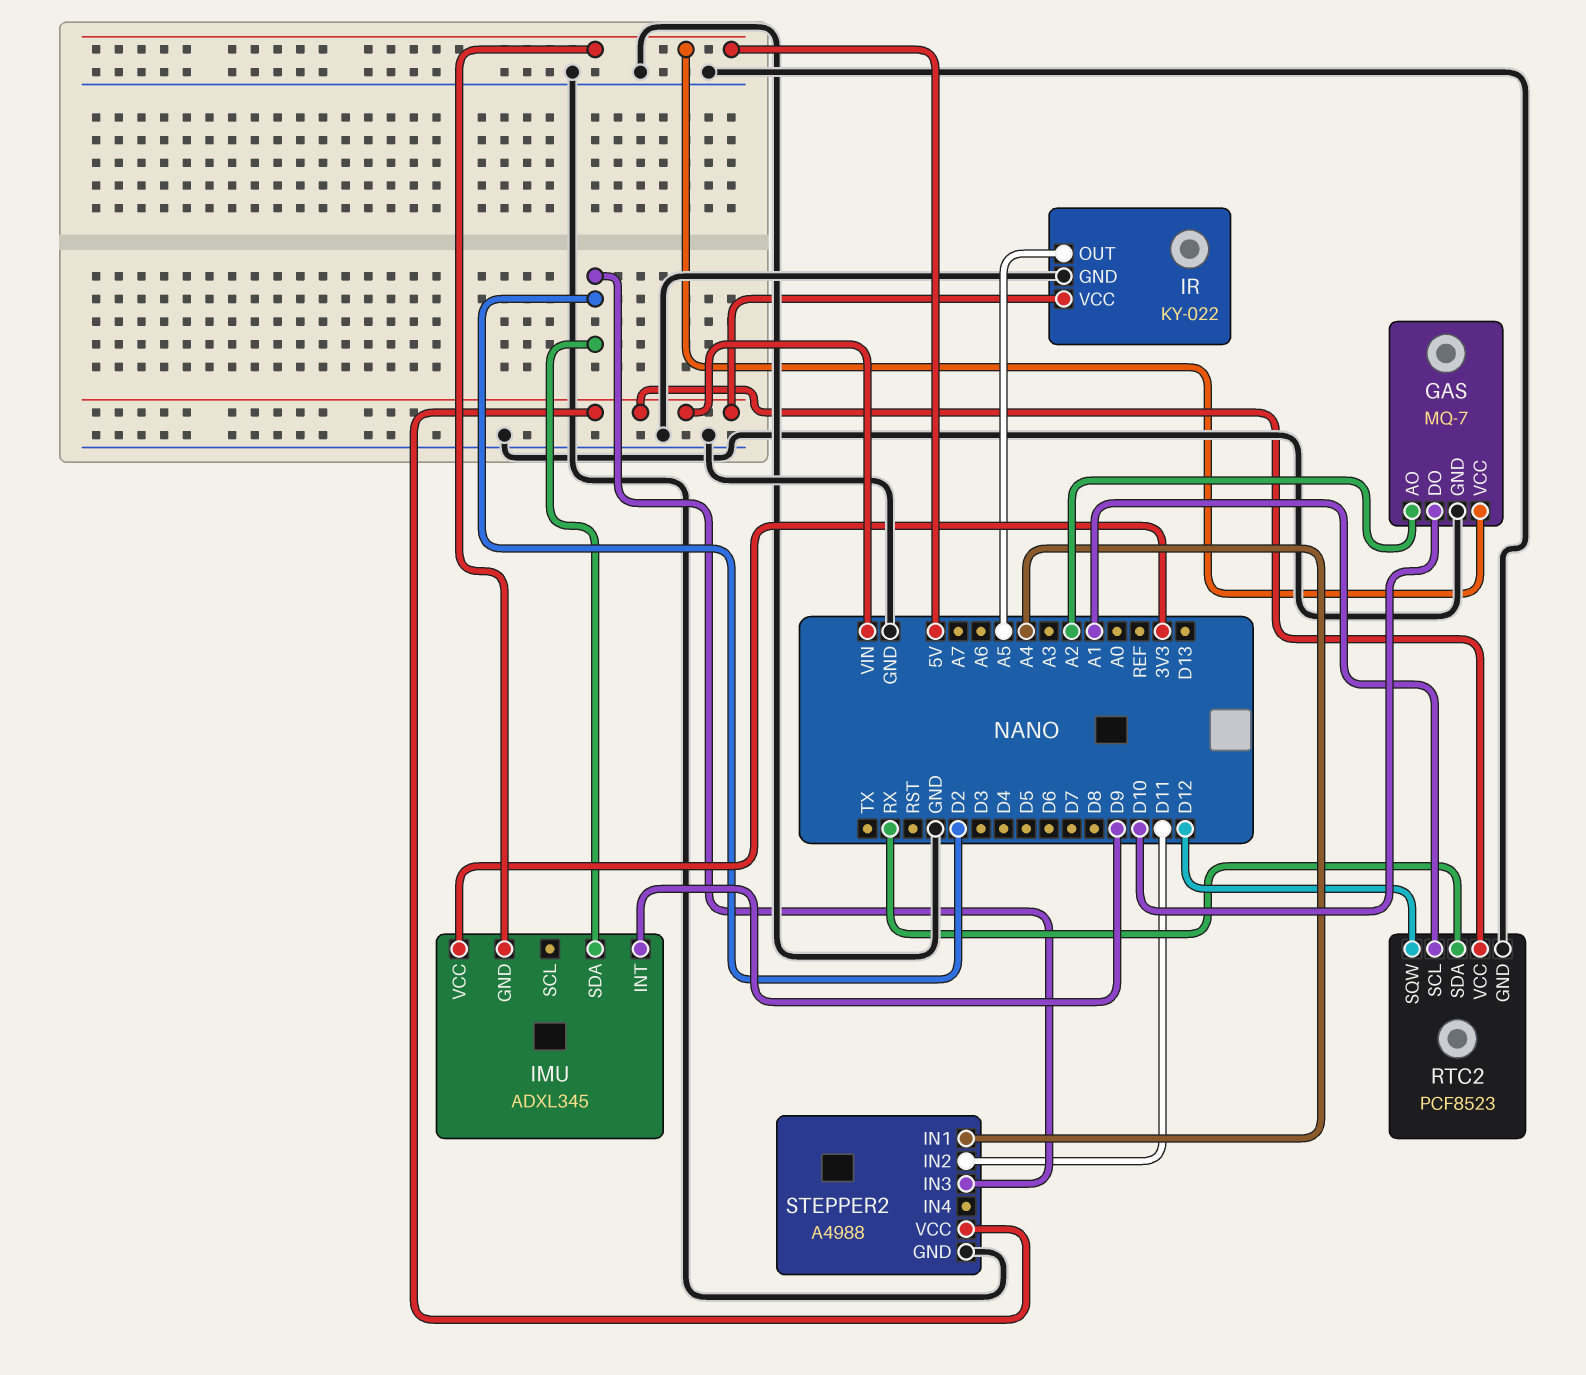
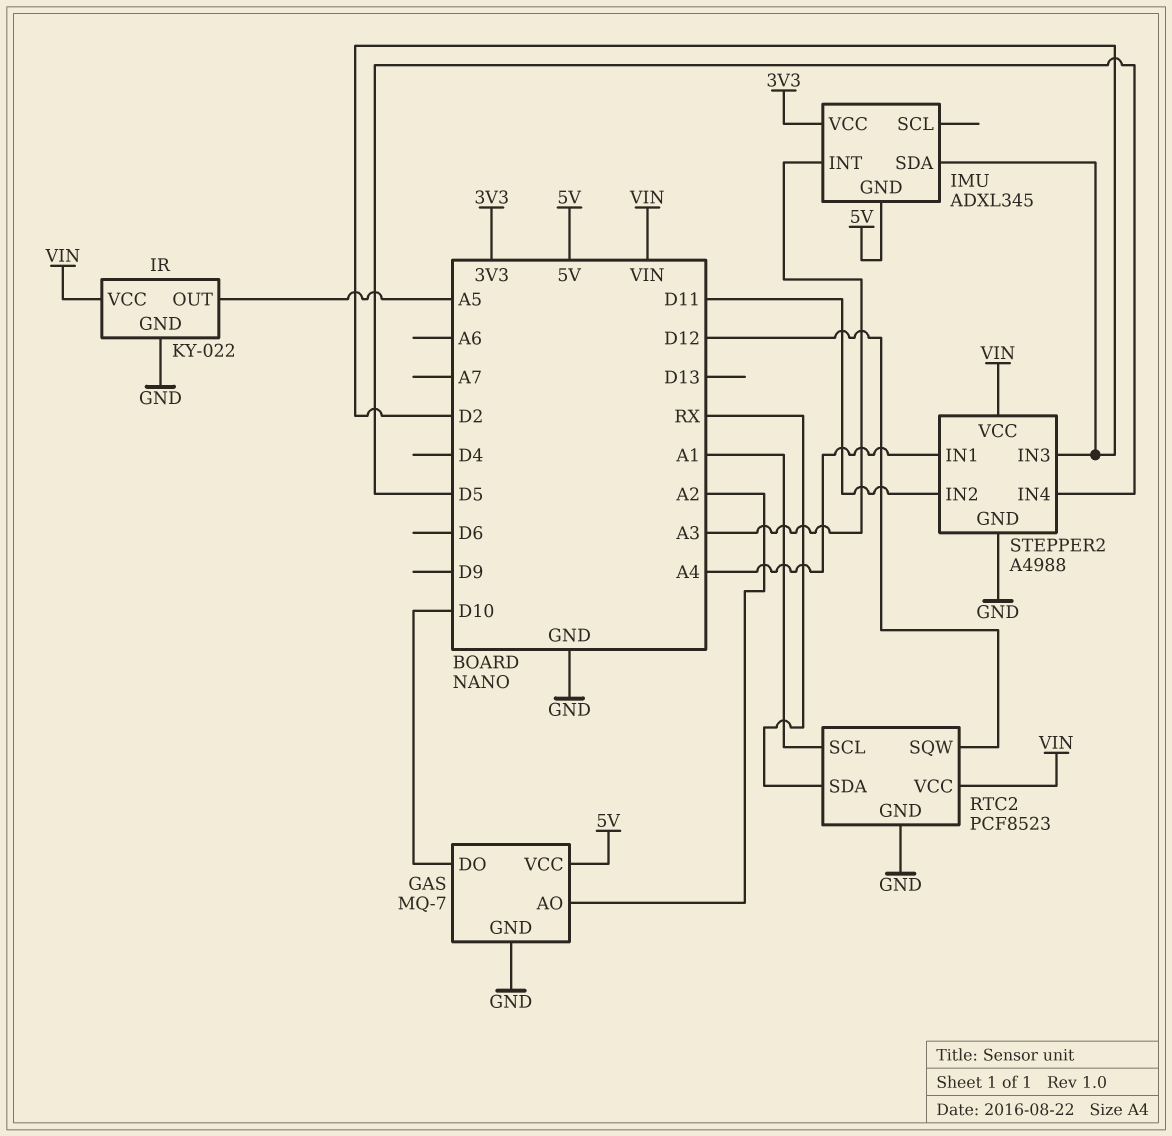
IMU pin INT: D9 -> A3
STEPPER2 pin IN4: none -> D5

